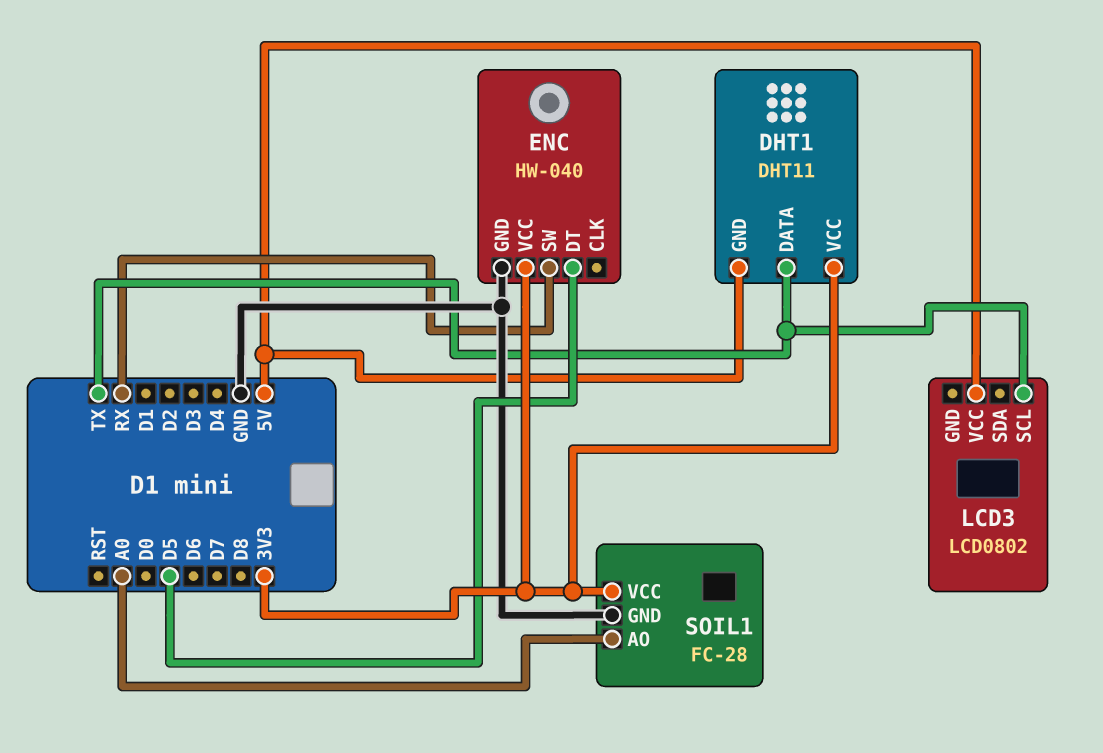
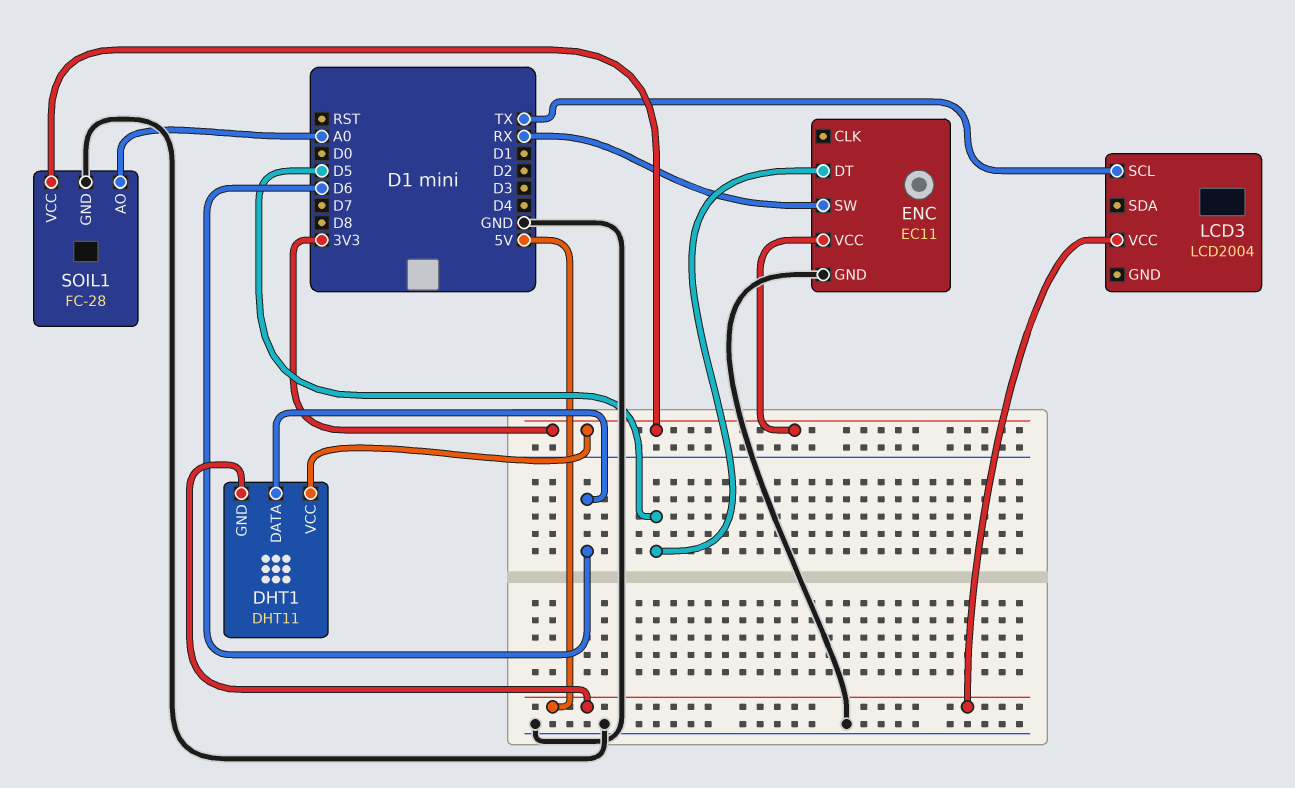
DHT1 pin DATA: TX -> D6
ENC: HW-040 -> EC11
LCD3: LCD0802 -> LCD2004

